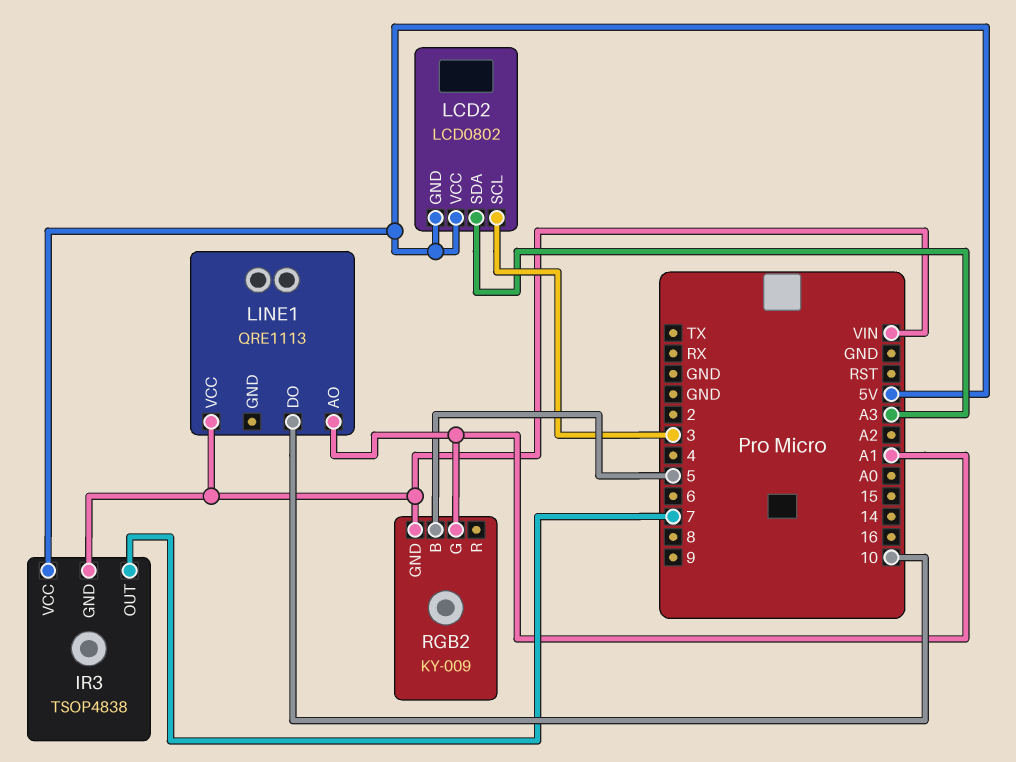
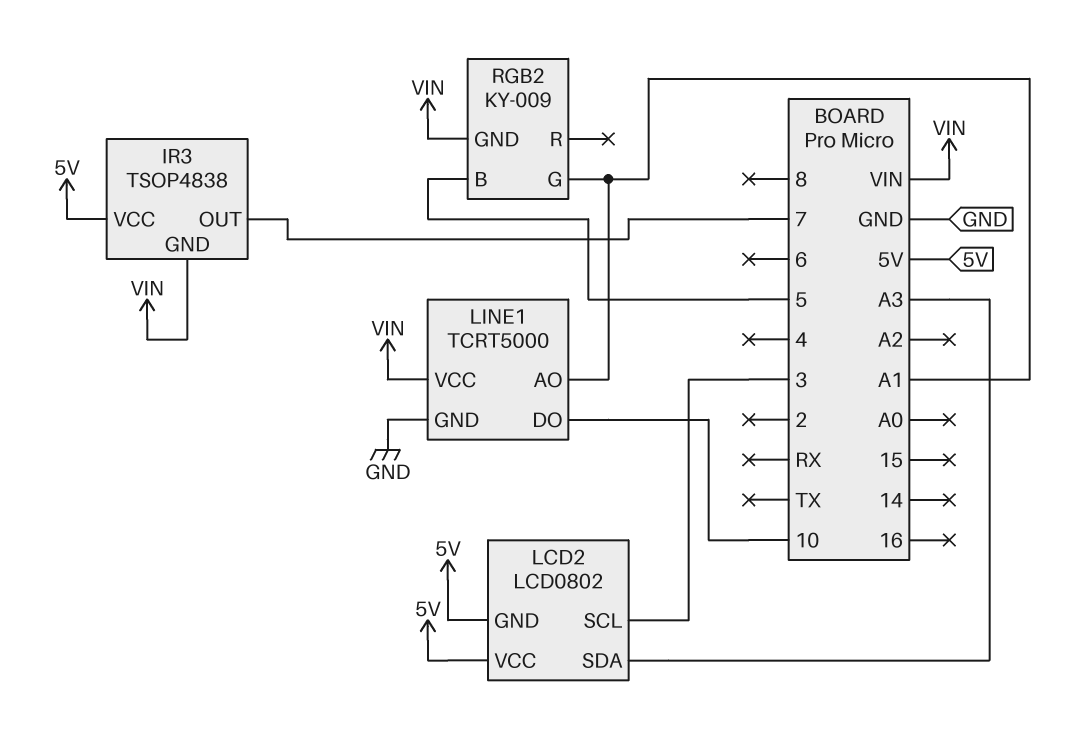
LINE1: QRE1113 -> TCRT5000
LINE1 pin GND: none -> GND

